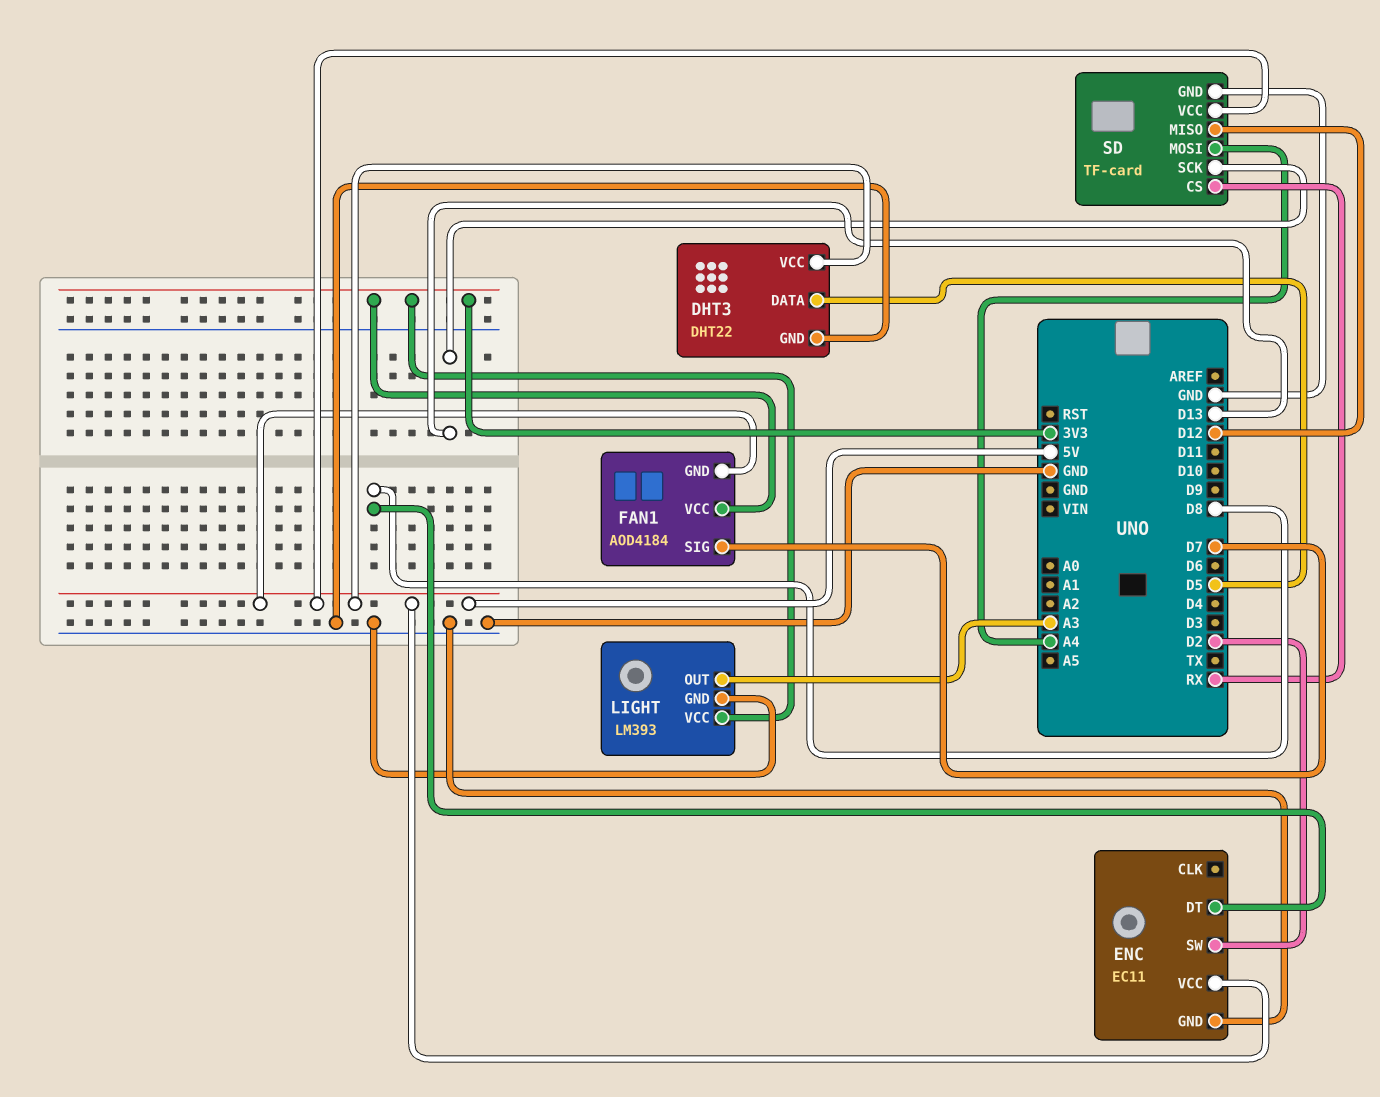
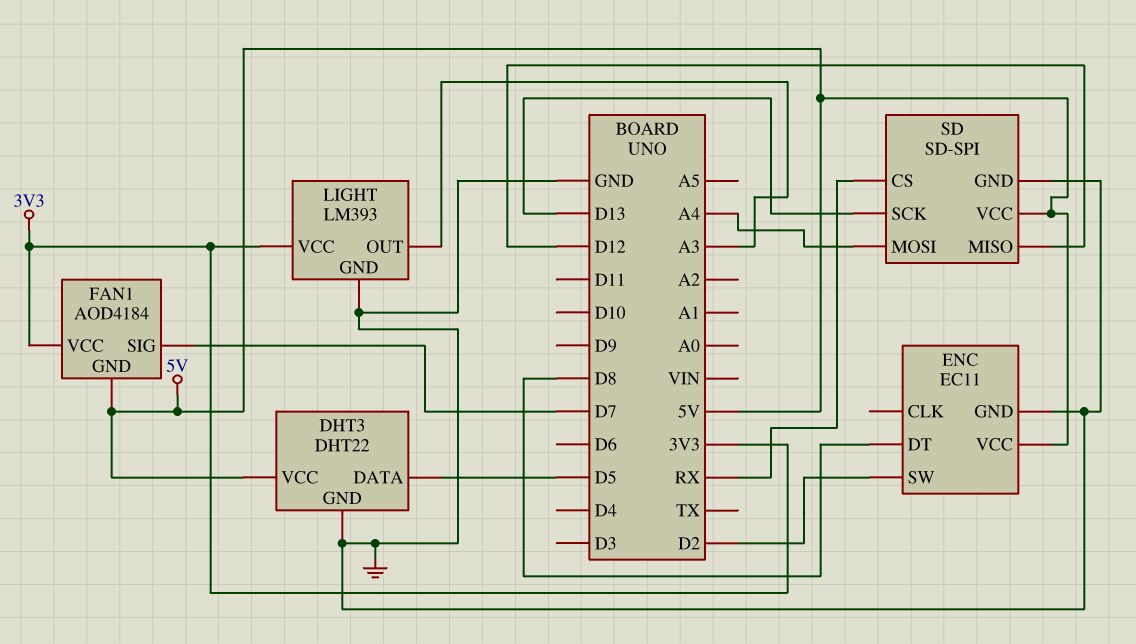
SD: TF-card -> SD-SPI

